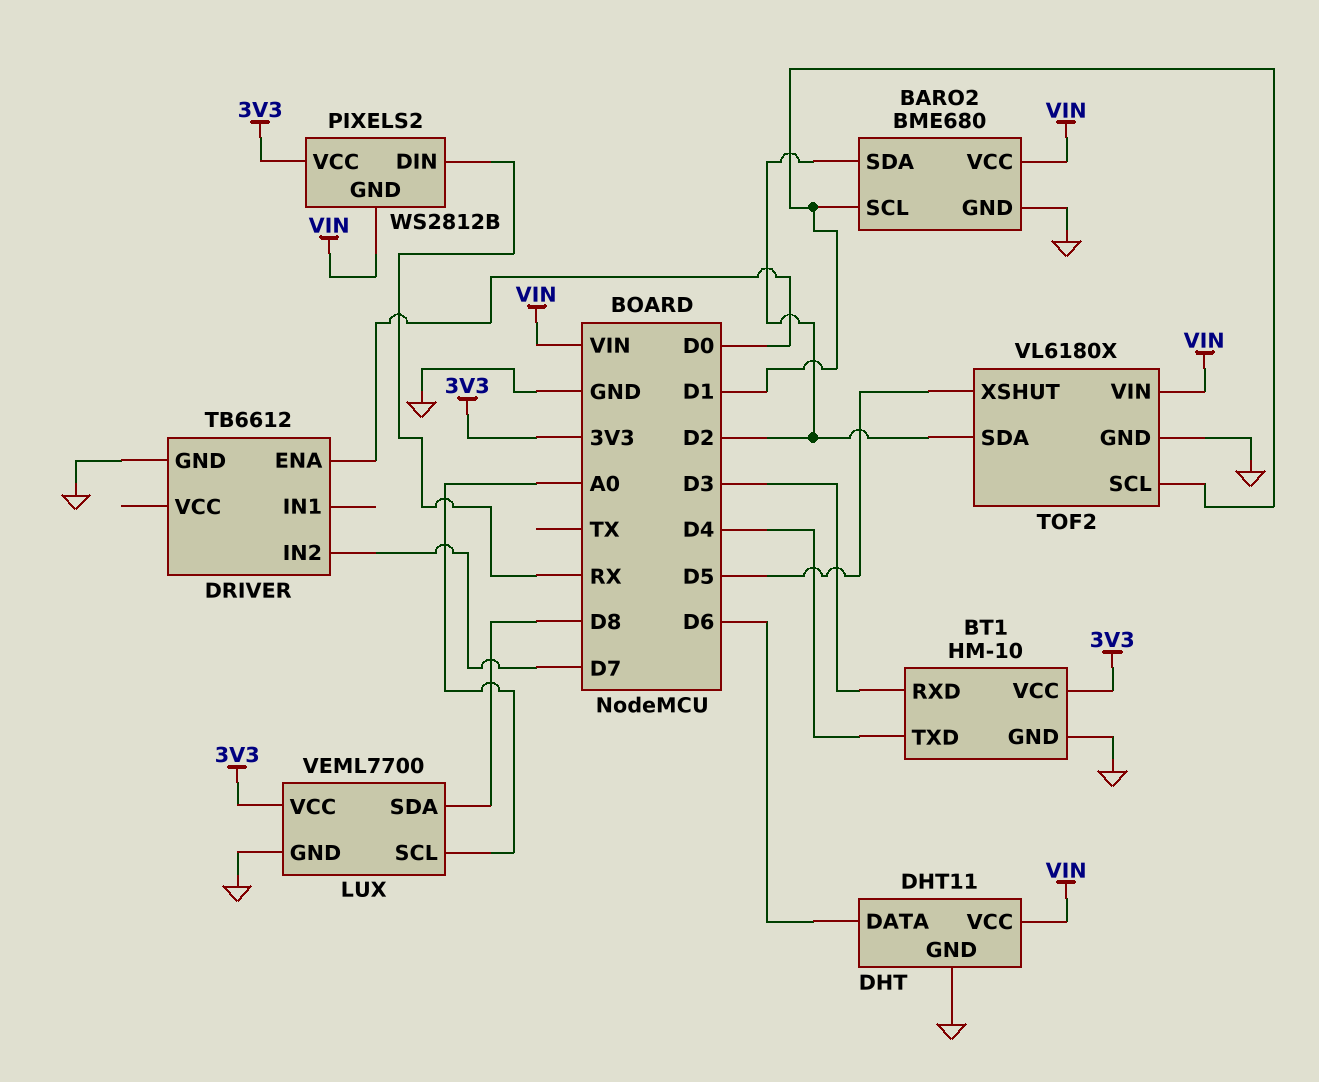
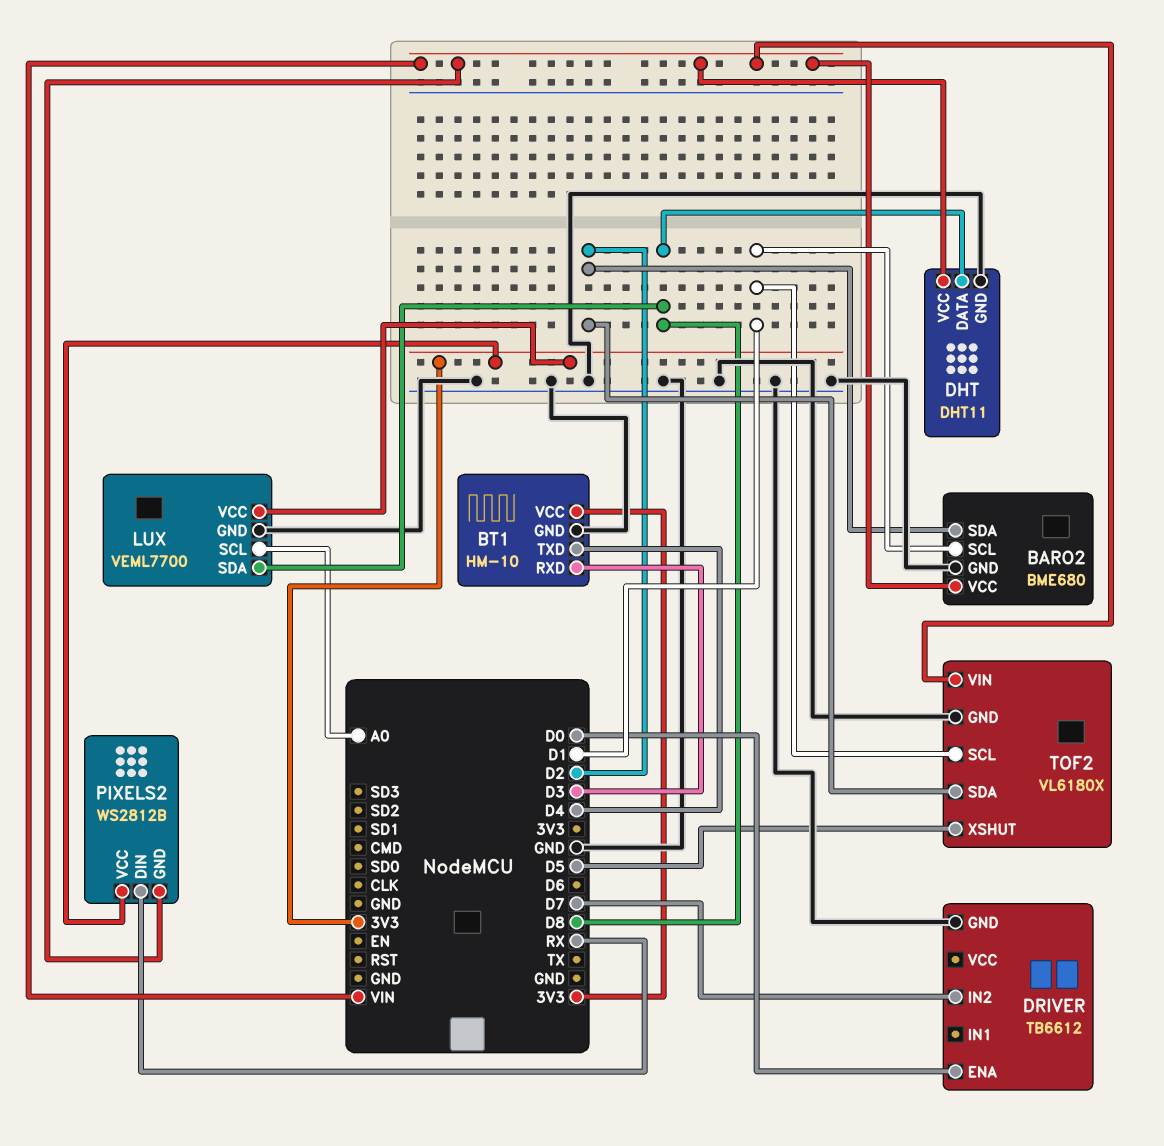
DHT pin DATA: D6 -> D8

